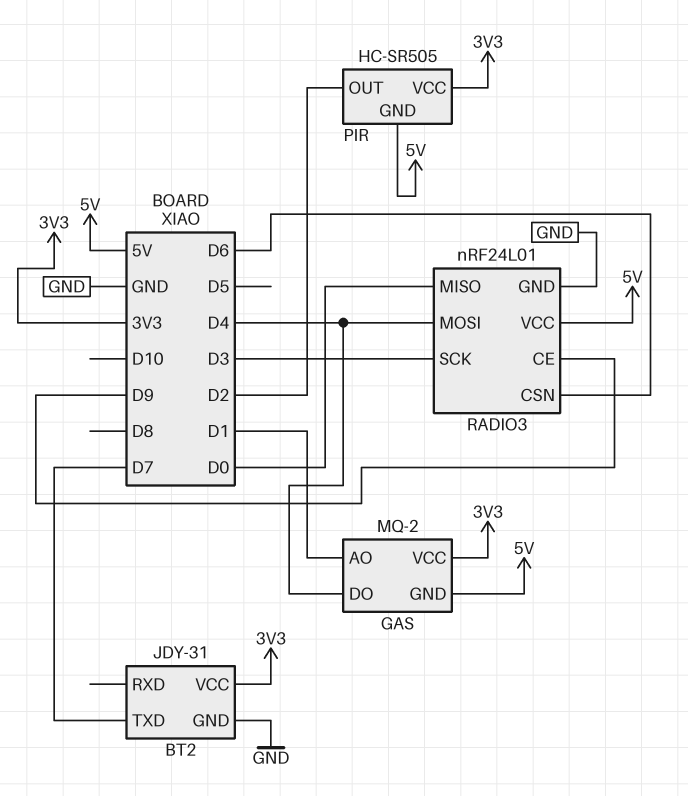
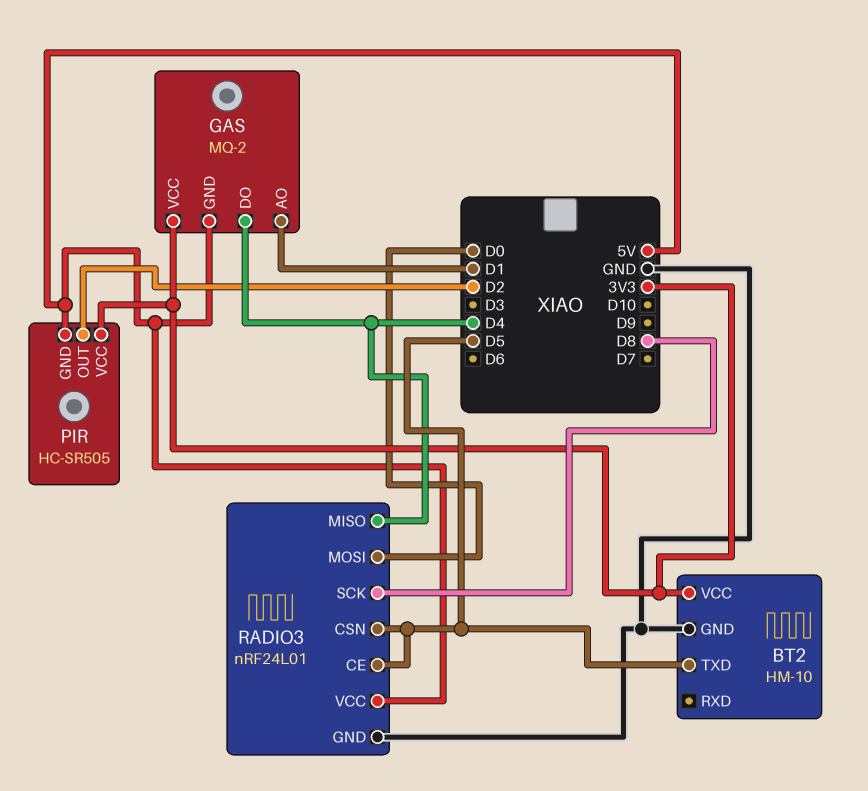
BT2: JDY-31 -> HM-10
BT2 pin TXD: D7 -> D5
RADIO3 pin CE: D9 -> D5
RADIO3 pin CSN: D6 -> D5
RADIO3 pin MISO: D0 -> D4
RADIO3 pin MOSI: D4 -> D0
RADIO3 pin SCK: D3 -> D8

